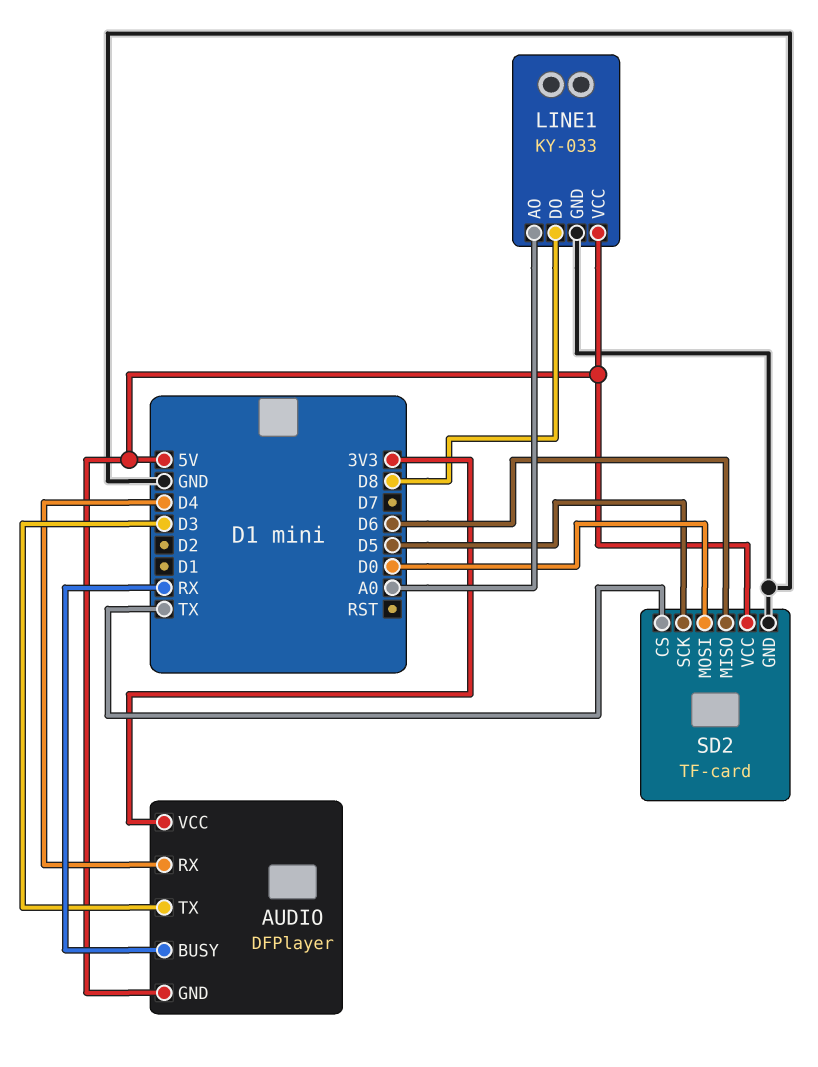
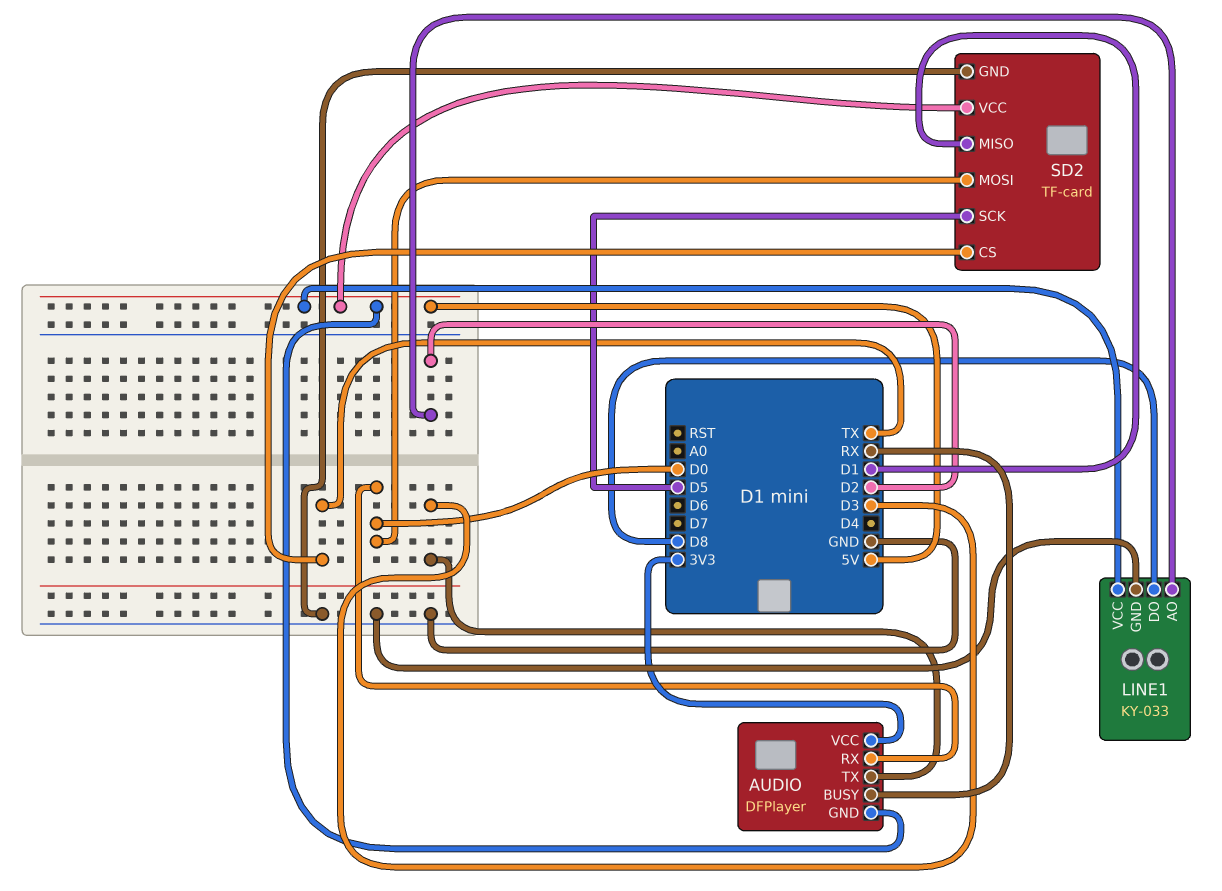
AUDIO pin RX: D4 -> D0
LINE1 pin AO: A0 -> D2
SD2 pin MISO: D6 -> D1

